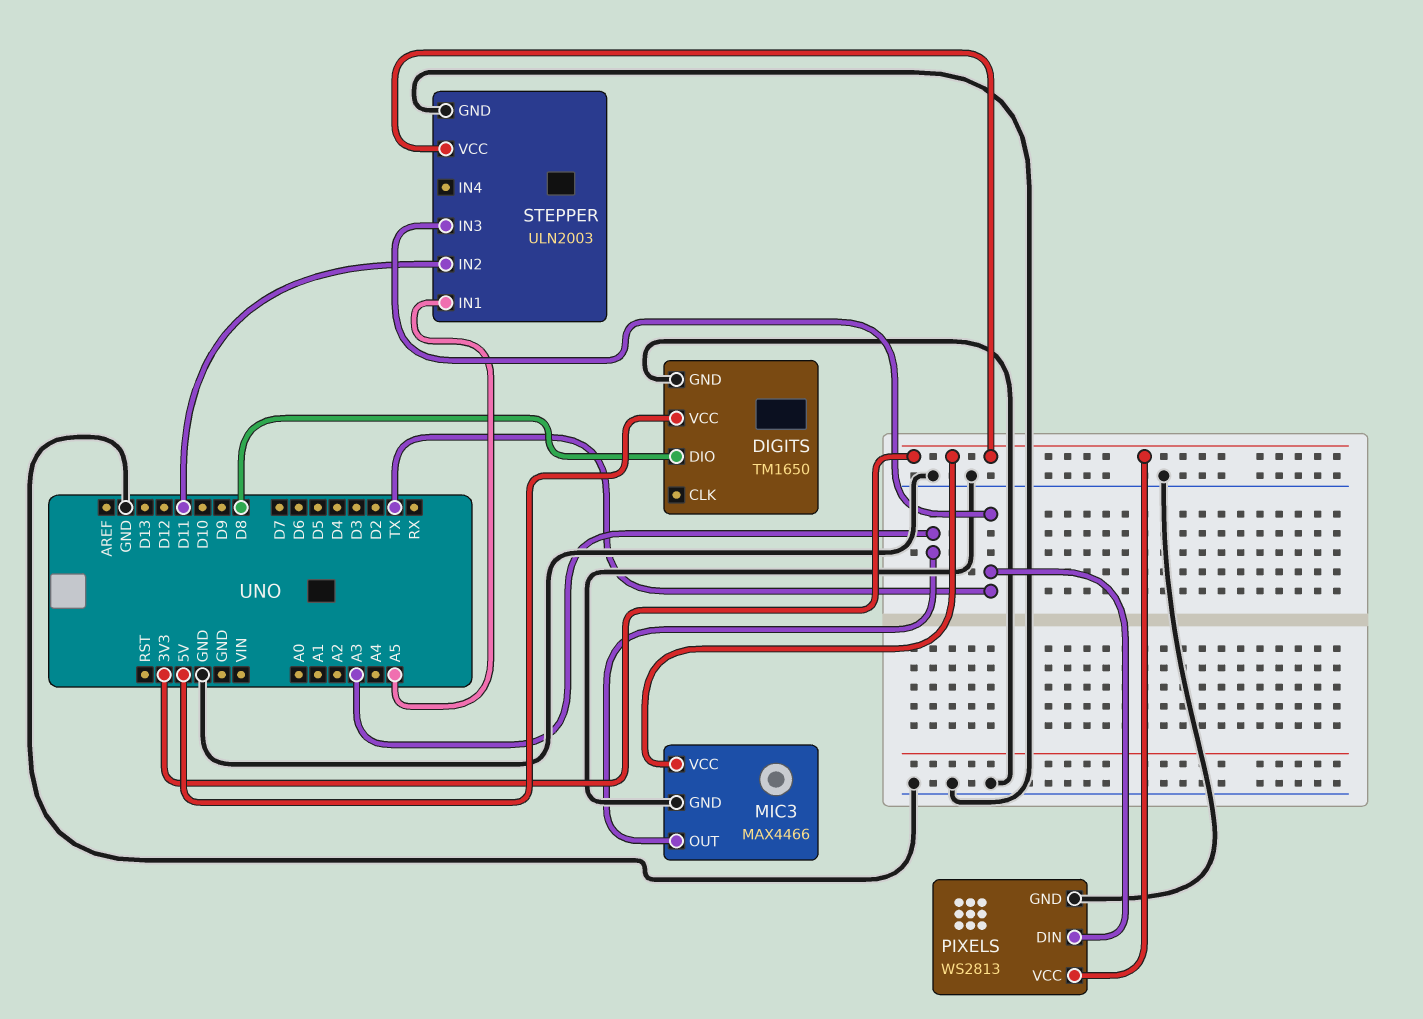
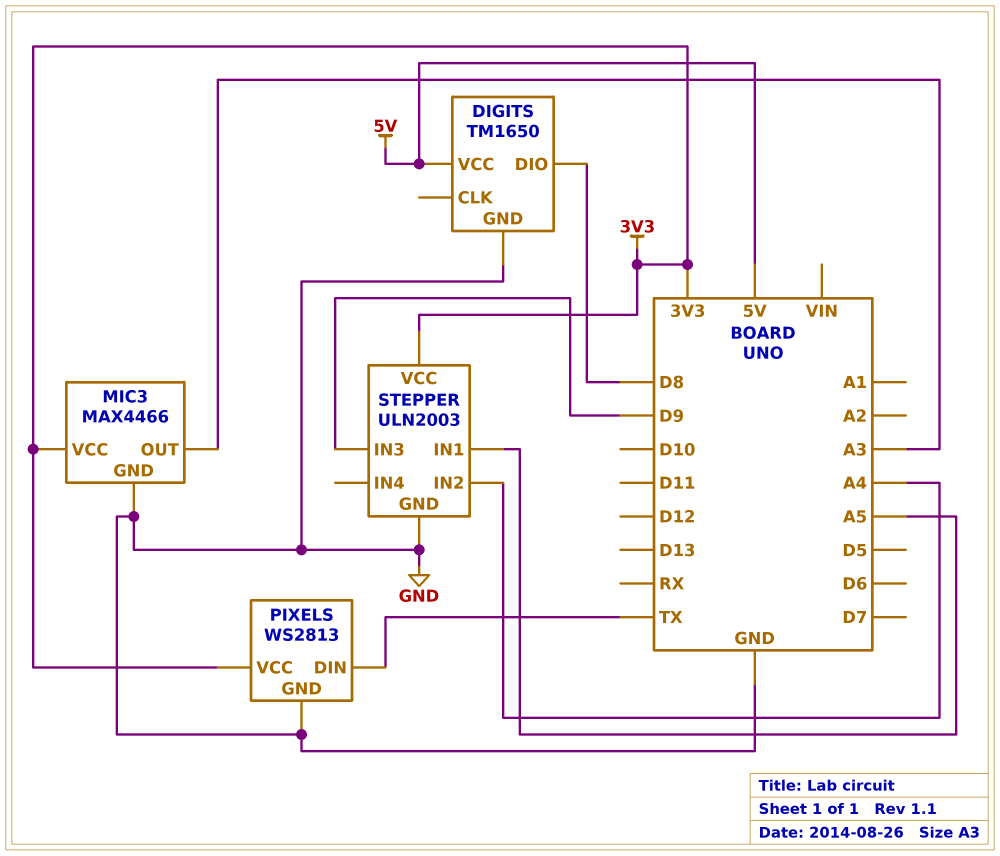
STEPPER pin IN2: D11 -> A4
STEPPER pin IN3: TX -> D9

